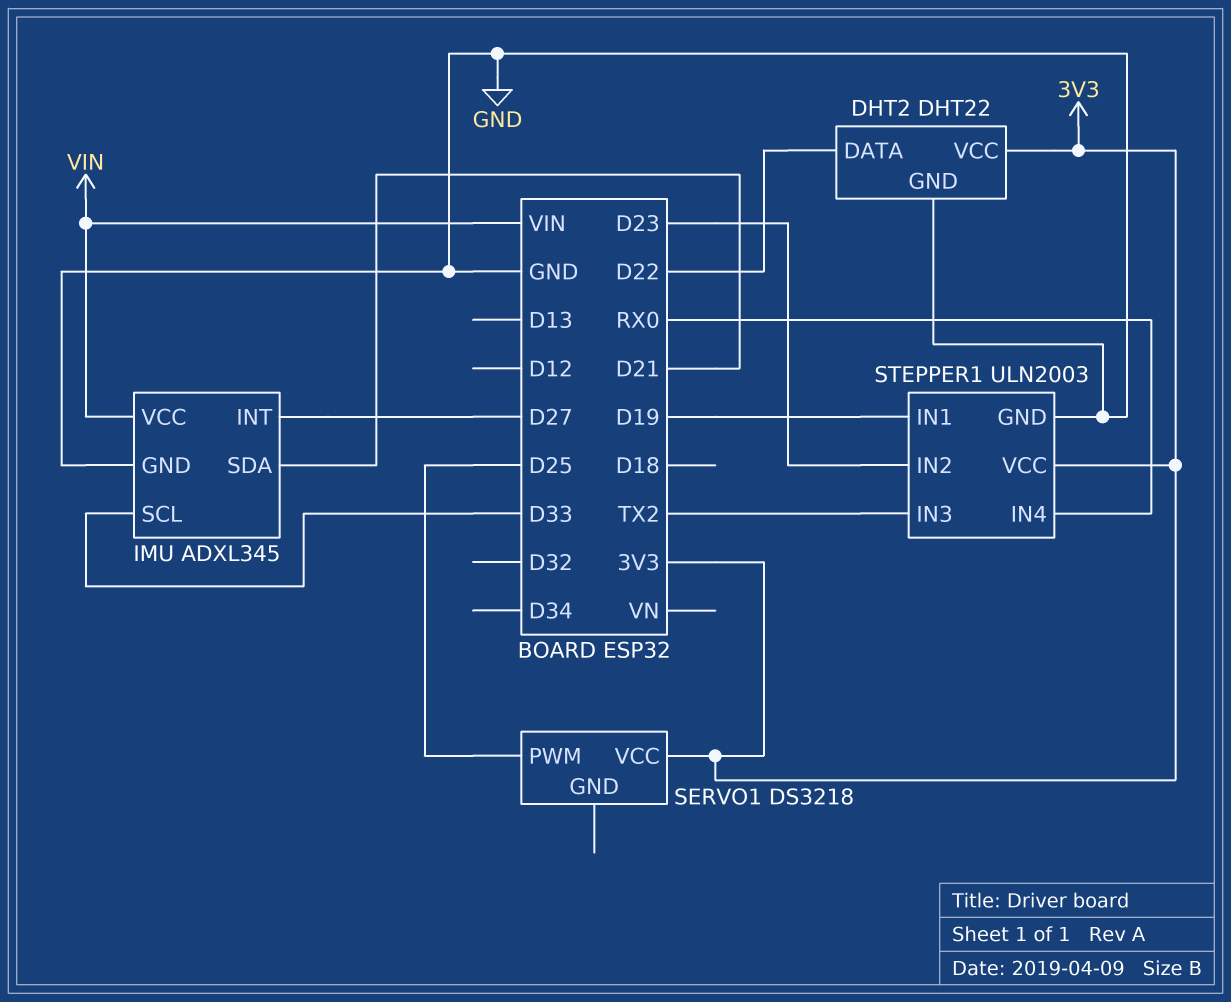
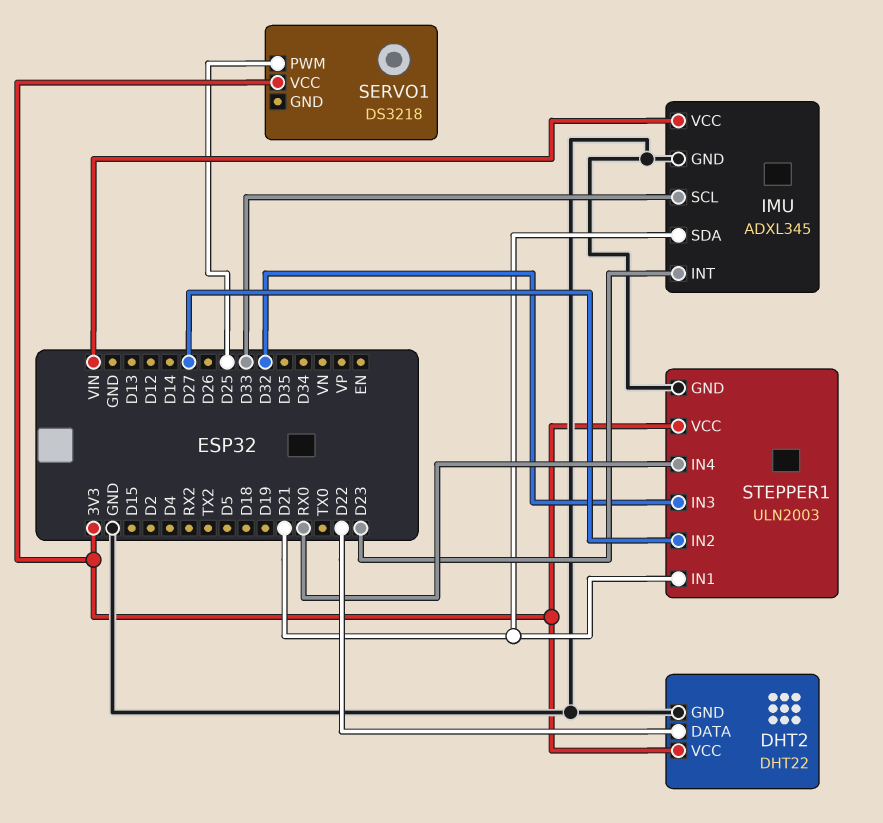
IMU pin INT: D27 -> D23
STEPPER1 pin IN1: D19 -> D21
STEPPER1 pin IN2: D23 -> D27
STEPPER1 pin IN3: TX2 -> D32

